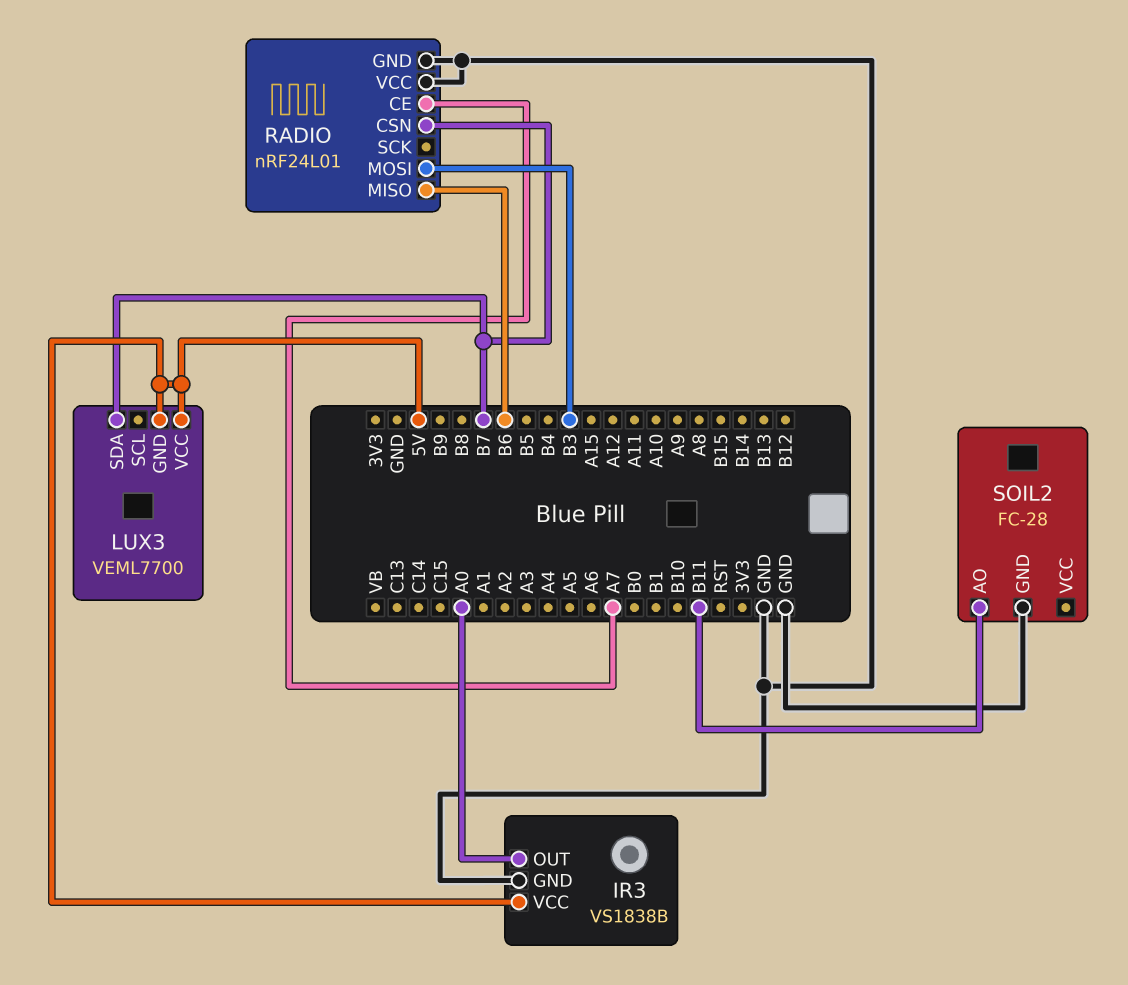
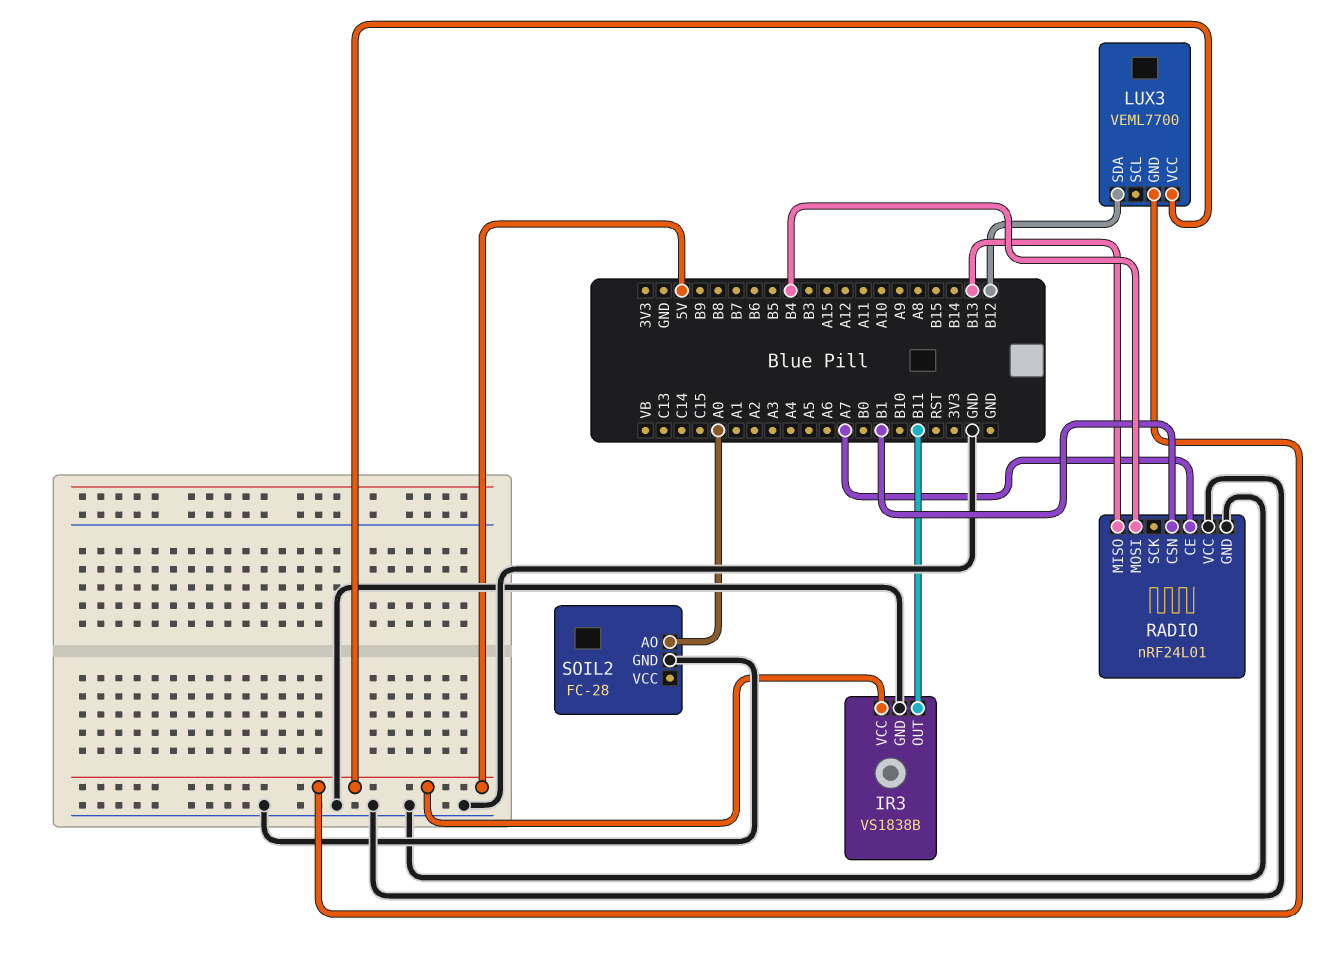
IR3 pin OUT: A0 -> B11
LUX3 pin SDA: B7 -> B12
RADIO pin CSN: B7 -> B1
RADIO pin MISO: B6 -> B13
RADIO pin MOSI: B3 -> B4
SOIL2 pin AO: B11 -> A0

